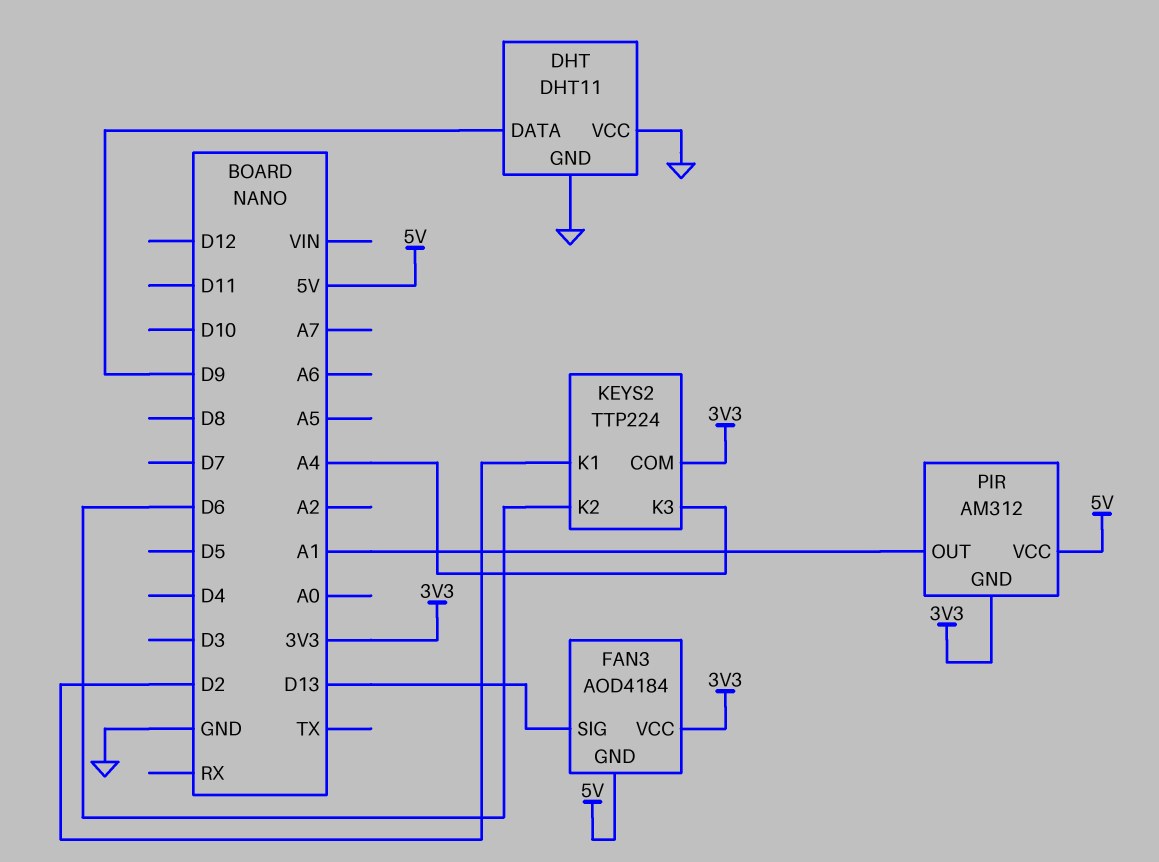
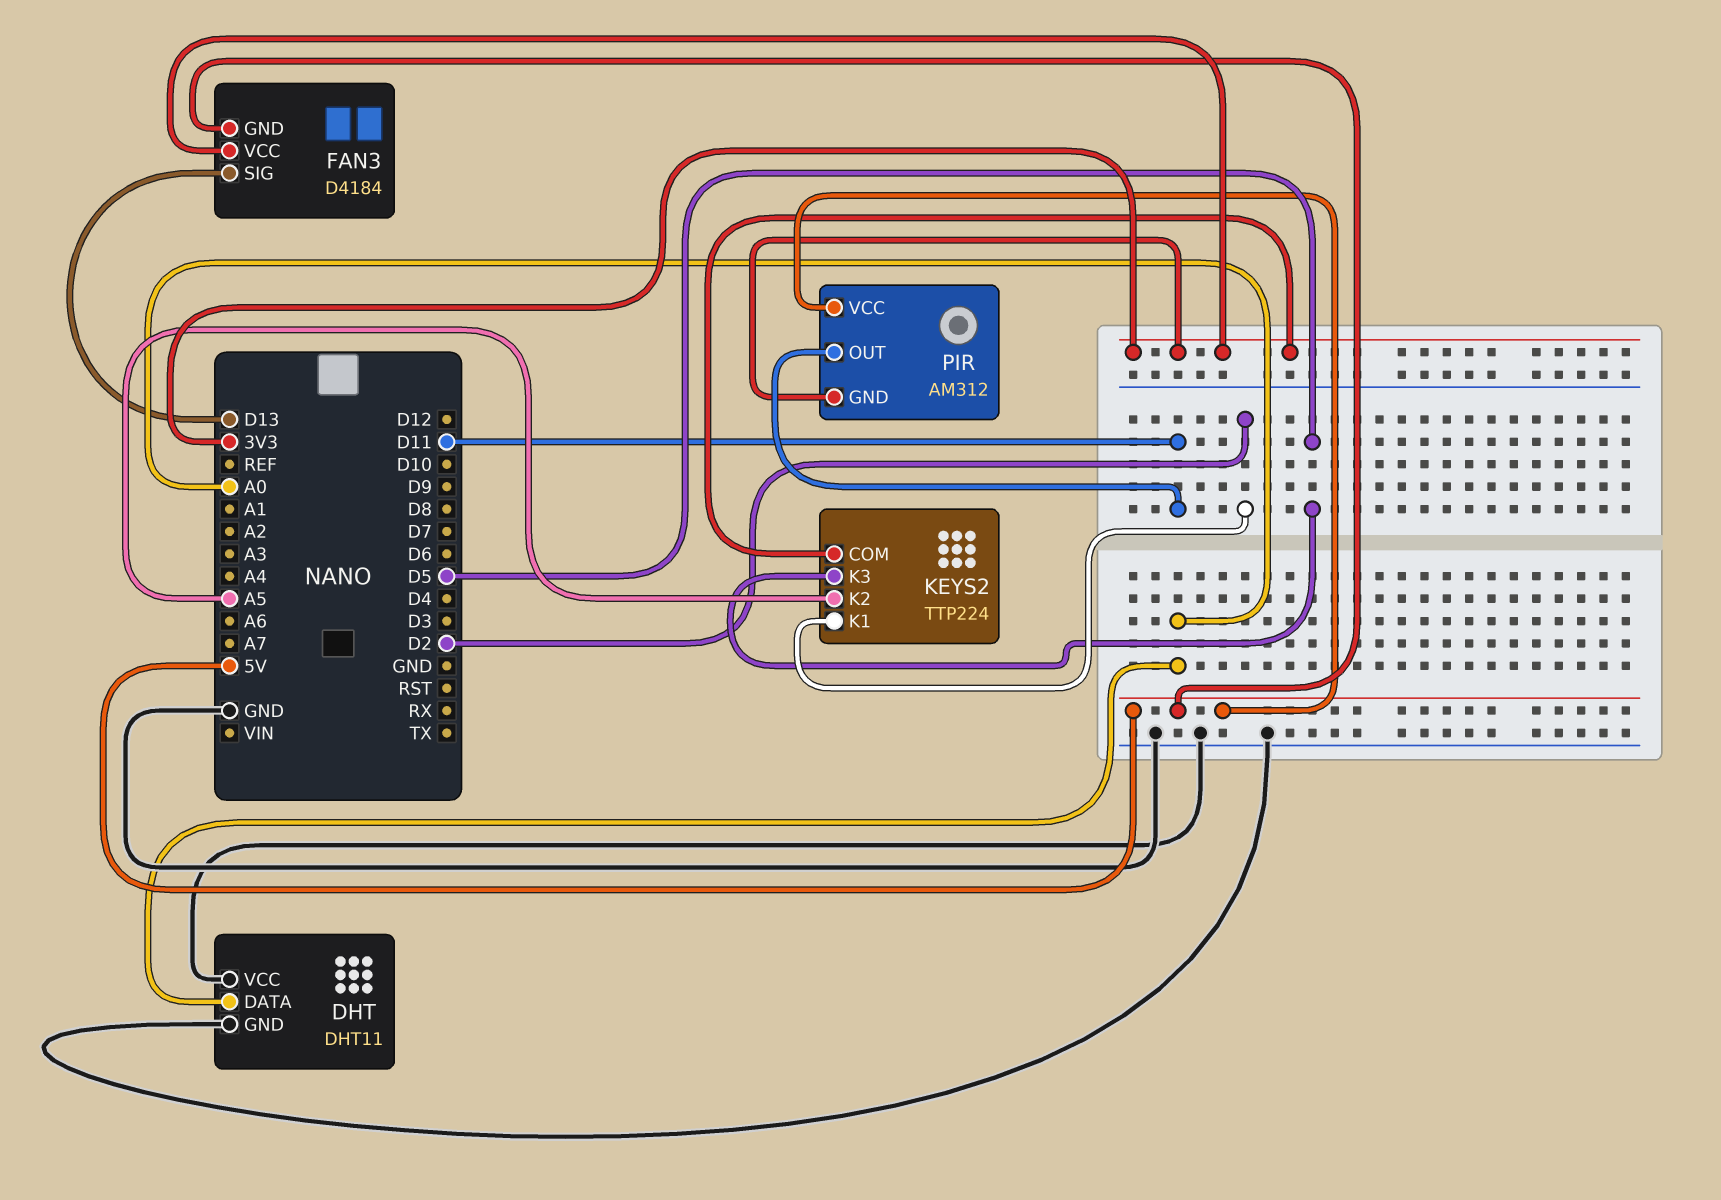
DHT pin DATA: D9 -> A0
FAN3: AOD4184 -> D4184
KEYS2 pin K2: D6 -> A5
KEYS2 pin K3: A4 -> D5
PIR pin OUT: A1 -> D11

